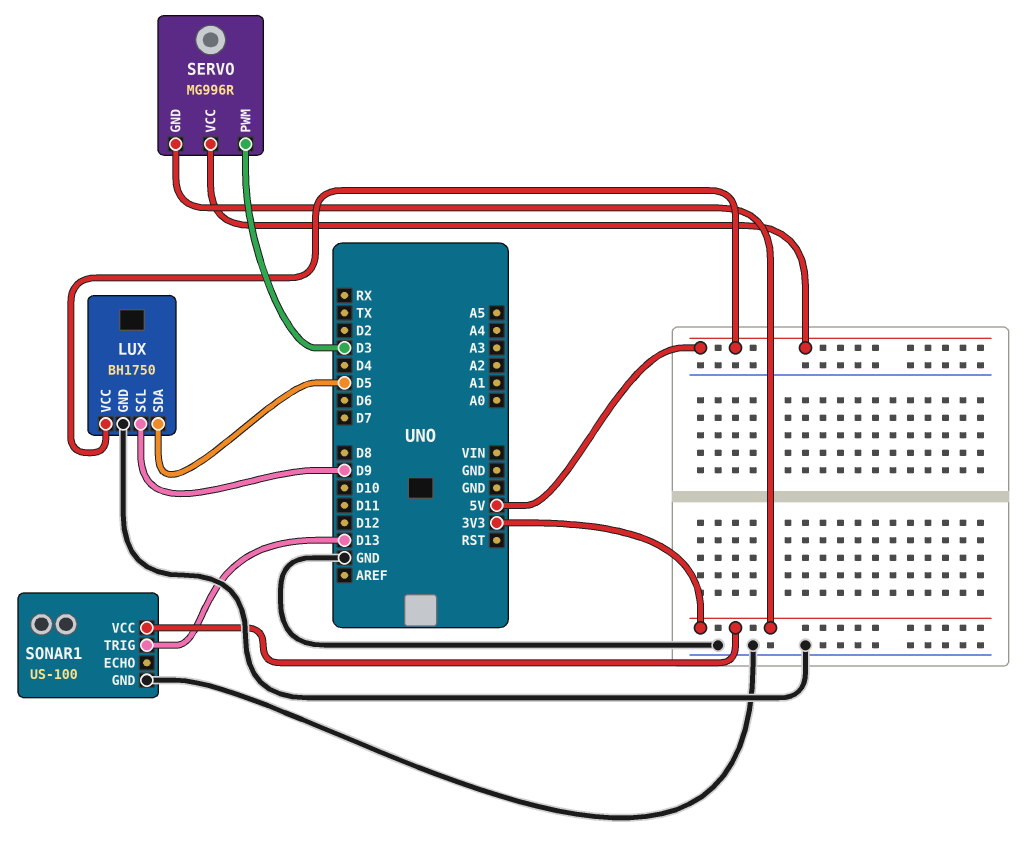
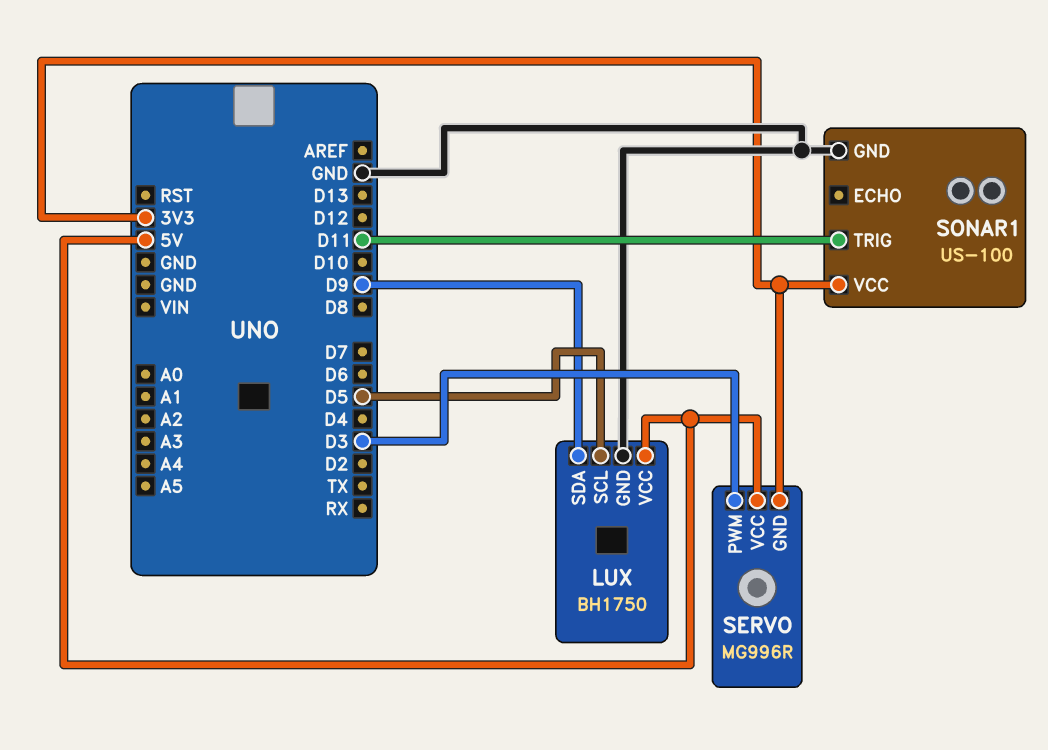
LUX pin SCL: D9 -> D5
LUX pin SDA: D5 -> D9
SONAR1 pin TRIG: D13 -> D11

